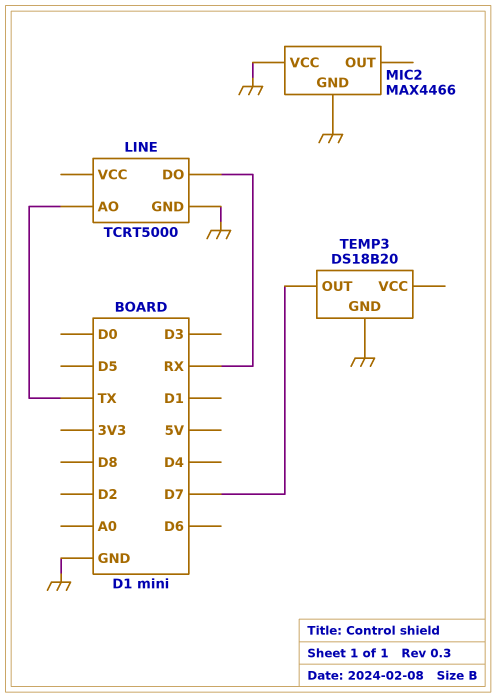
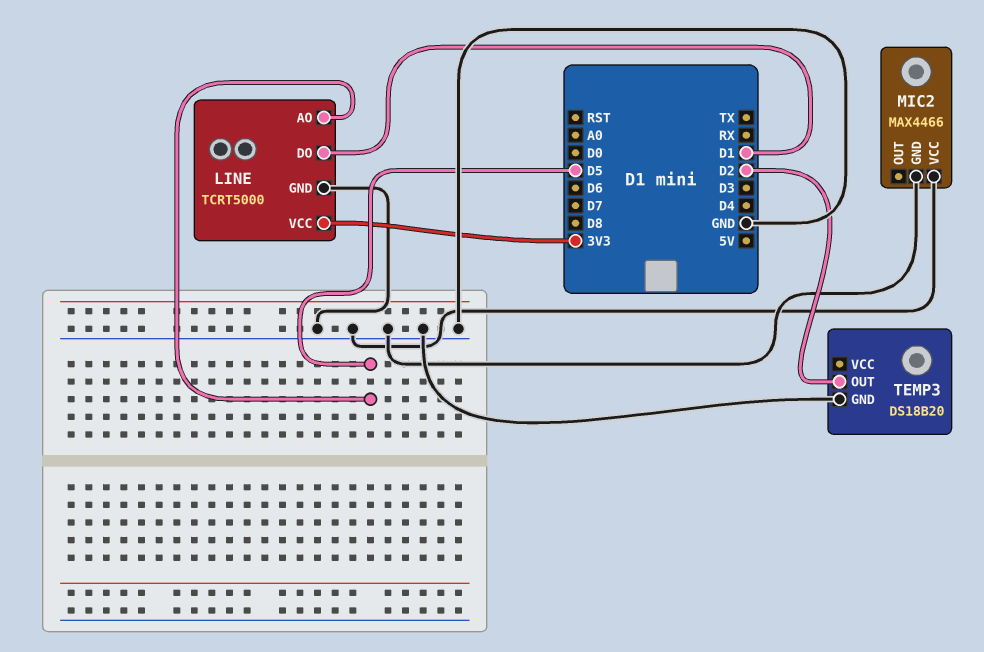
LINE pin AO: TX -> D5
LINE pin DO: RX -> D1
LINE pin VCC: none -> 3V3
TEMP3 pin OUT: D7 -> D2

